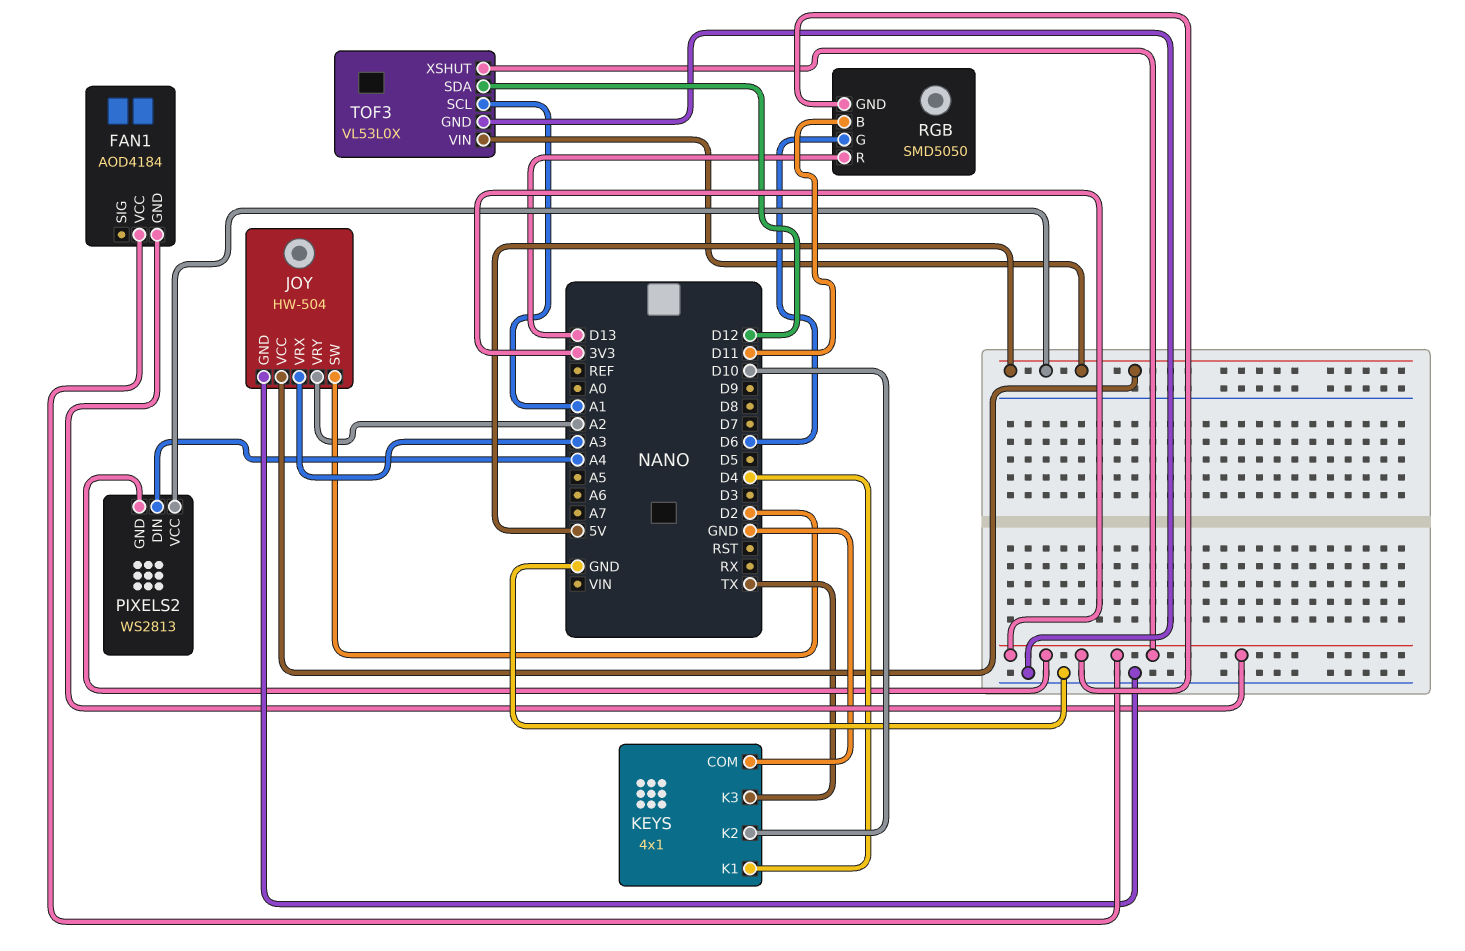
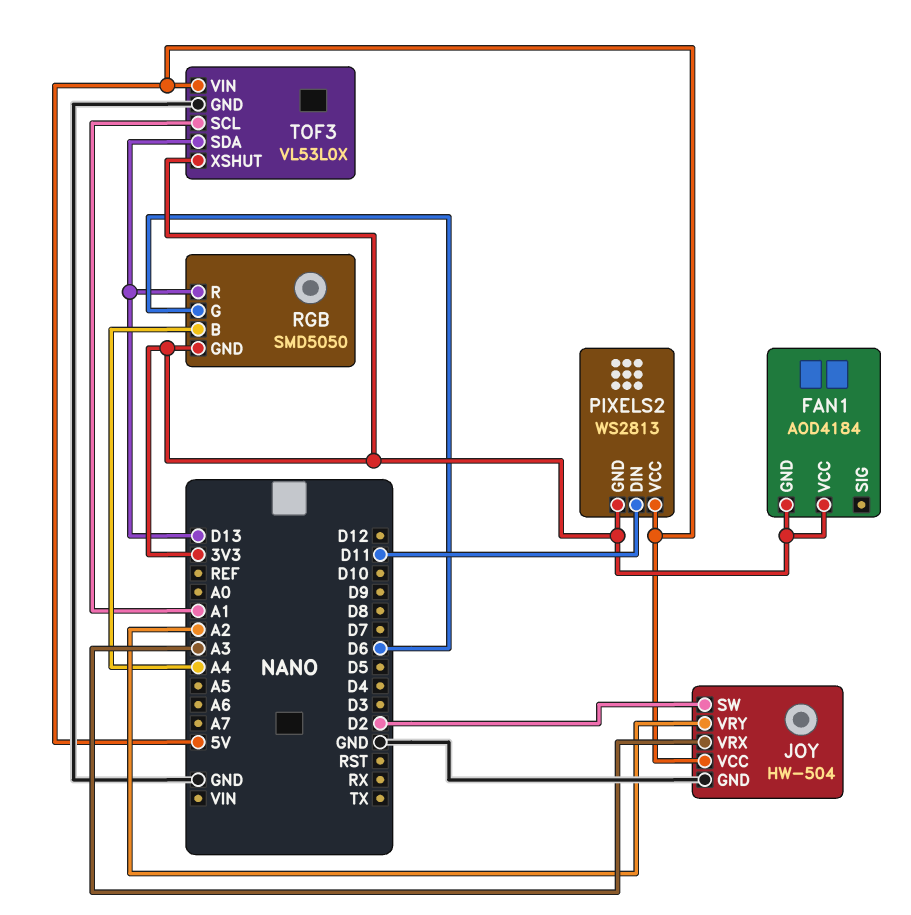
KEYS: 4x1 -> none
KEYS pin COM: GND -> none
KEYS pin K1: D4 -> none
KEYS pin K2: D10 -> none
KEYS pin K3: TX -> none
PIXELS2 pin DIN: A4 -> D11
RGB pin B: D11 -> A4
TOF3 pin SDA: D12 -> D13

